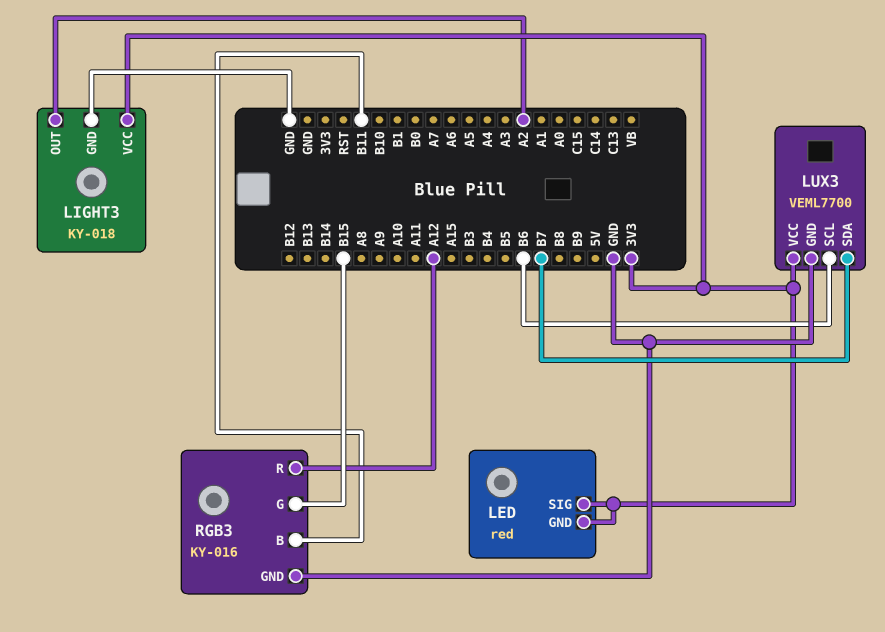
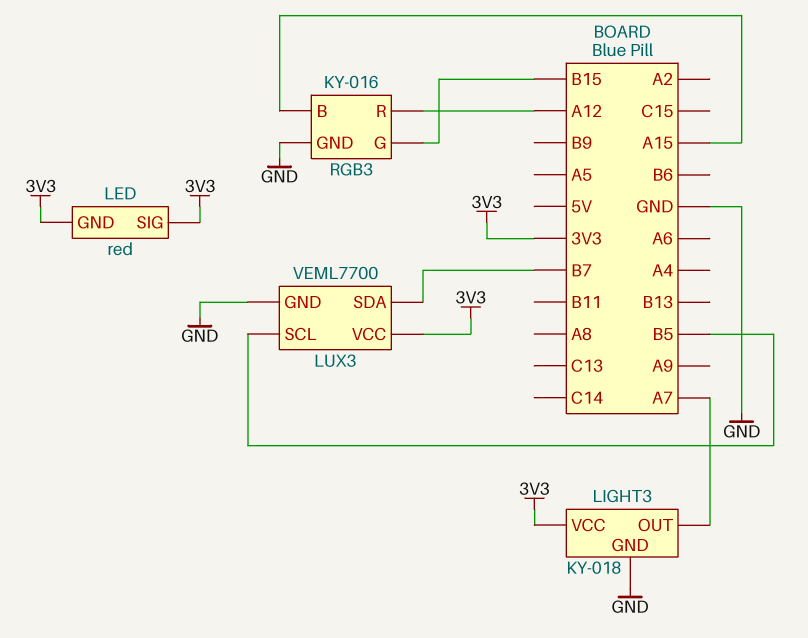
LIGHT3 pin OUT: A2 -> A7
LUX3 pin SCL: B6 -> B5
RGB3 pin B: B11 -> A15

